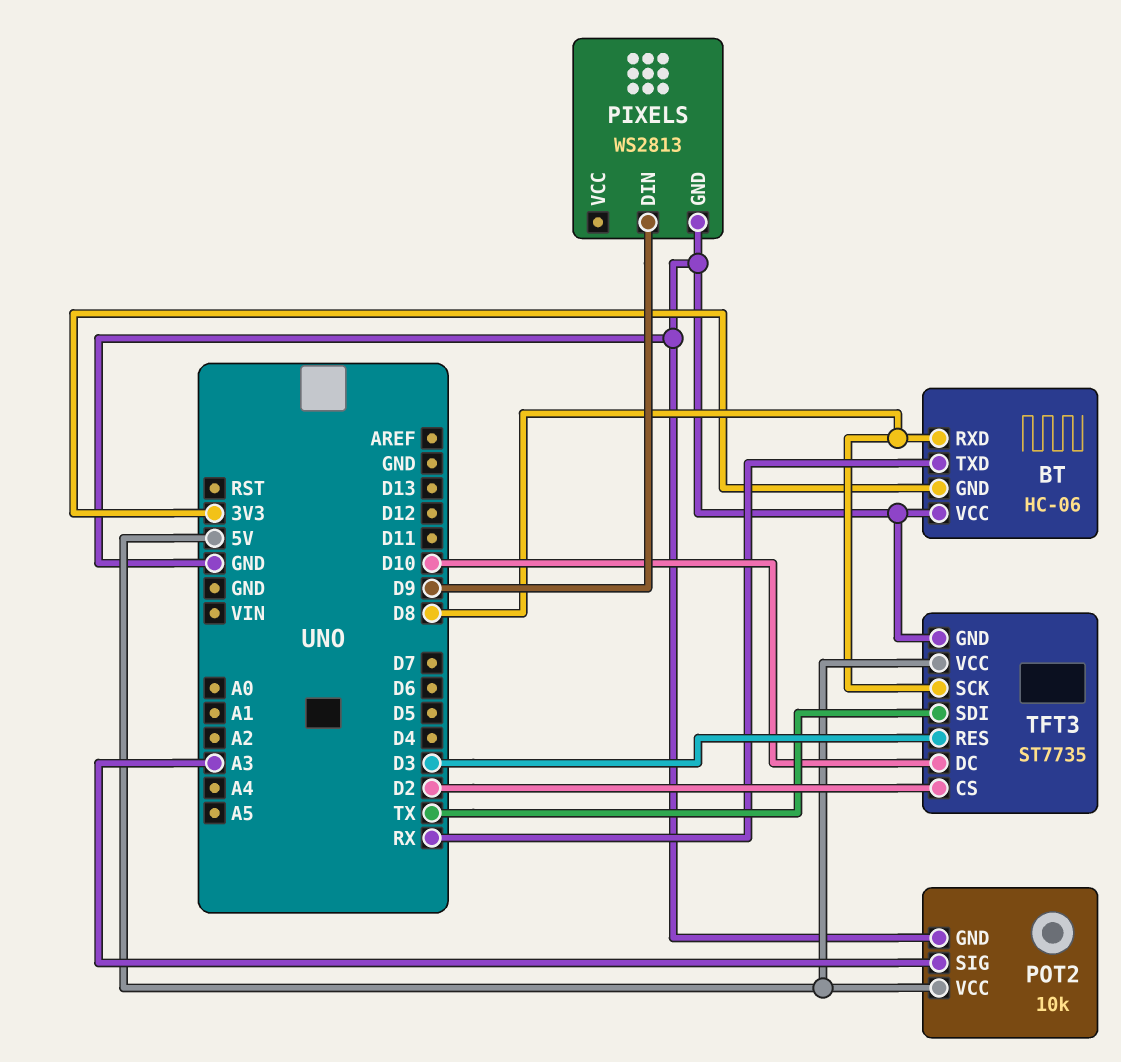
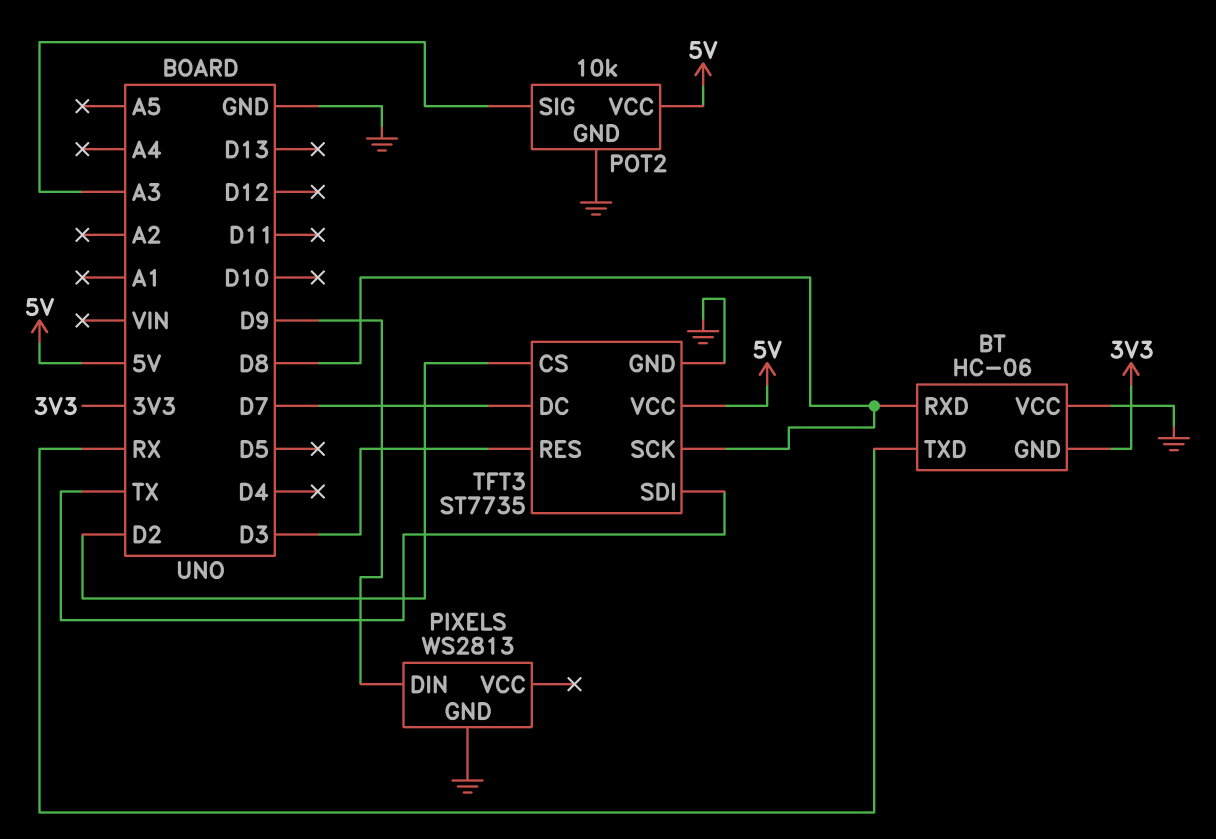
TFT3 pin DC: D10 -> D7

